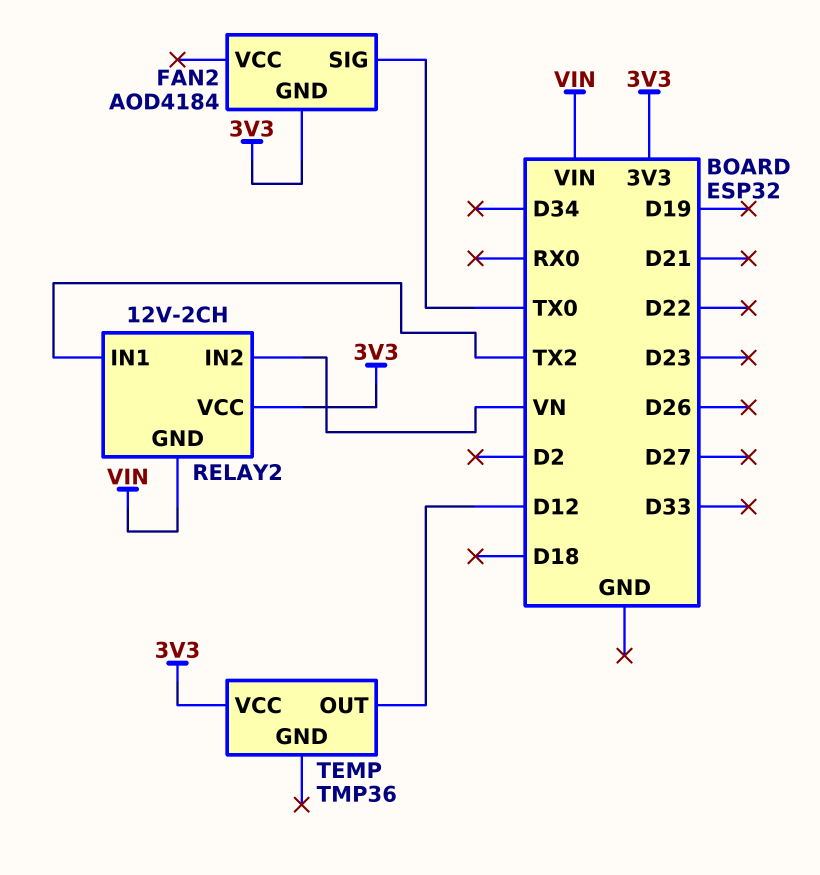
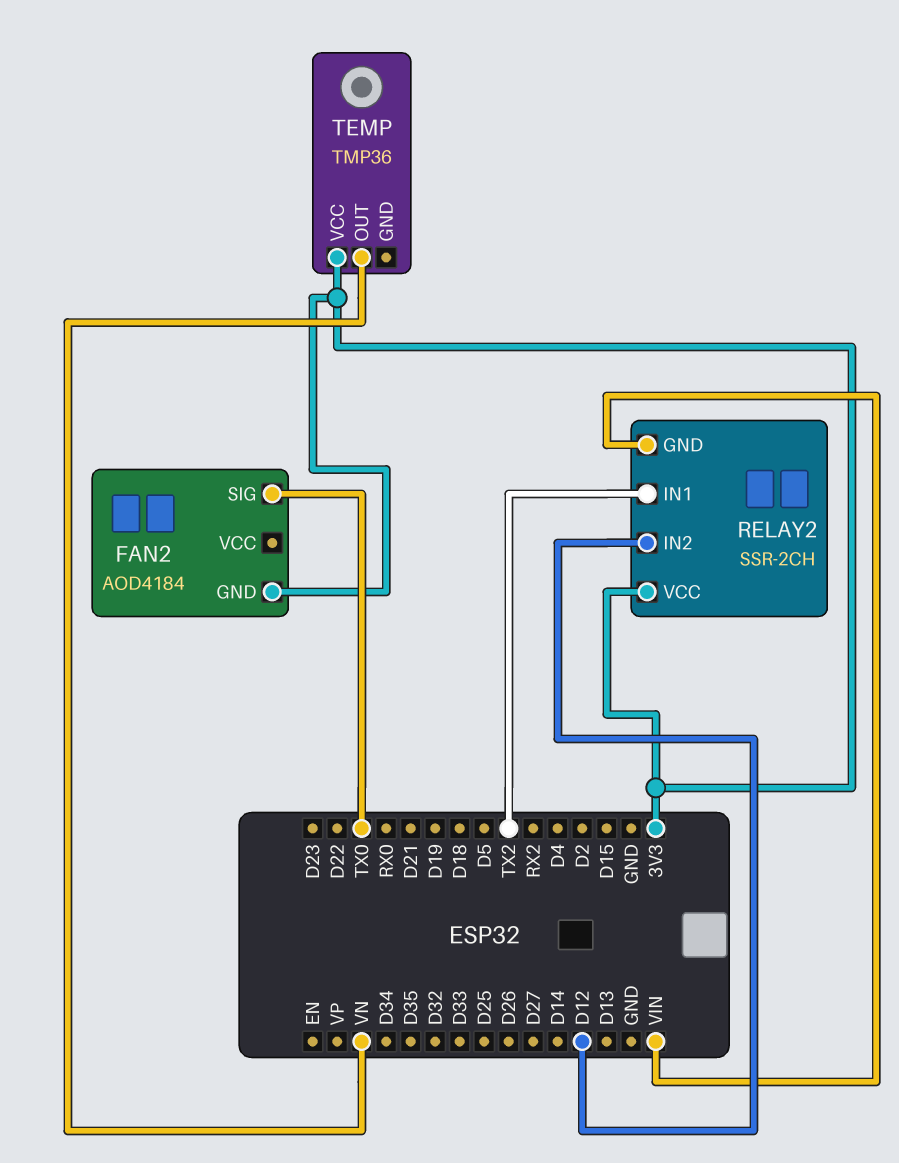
RELAY2: 12V-2CH -> SSR-2CH
RELAY2 pin IN2: VN -> D12
TEMP pin OUT: D12 -> VN

